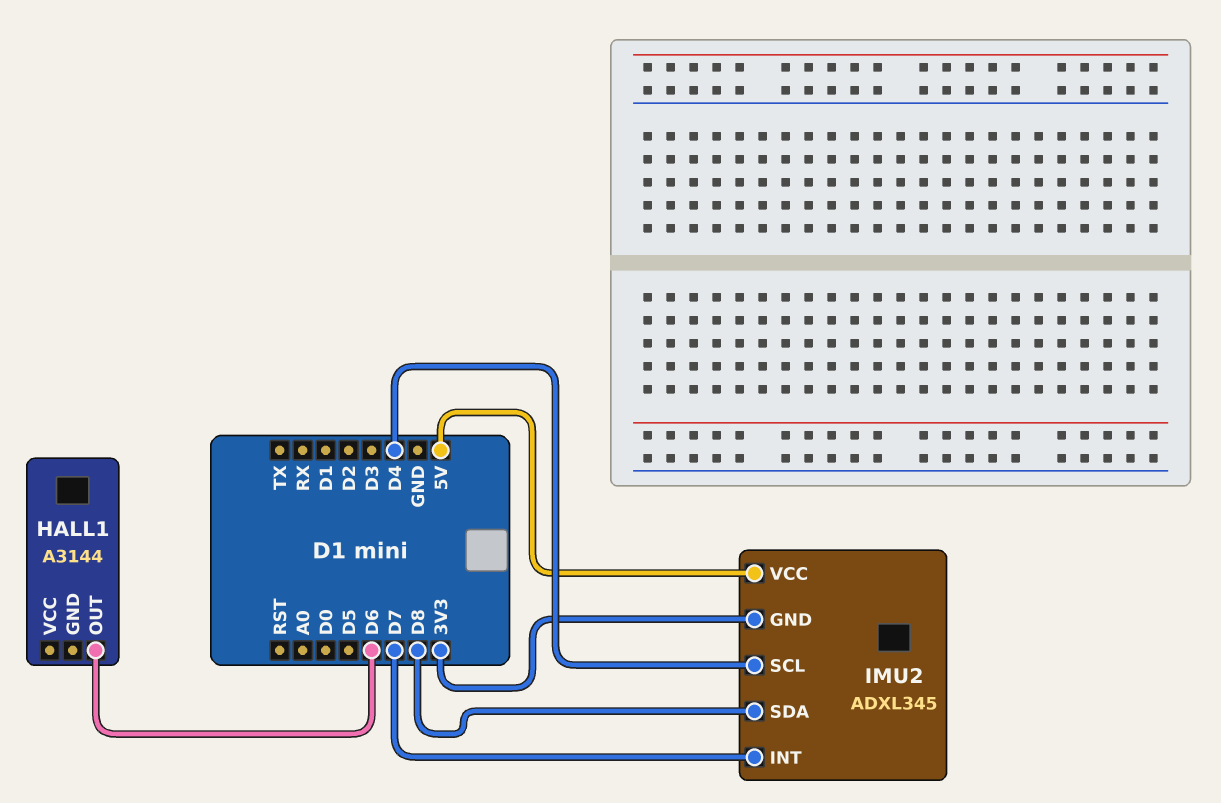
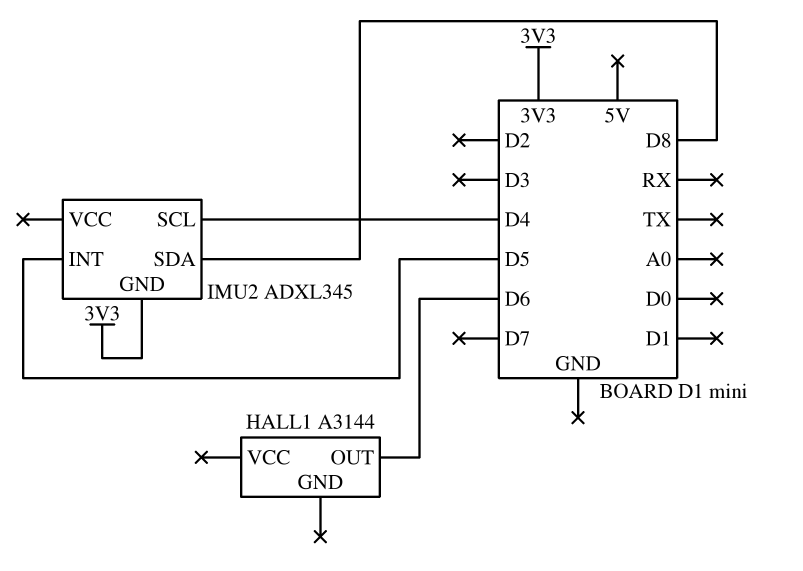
IMU2 pin INT: D7 -> D5
IMU2 pin VCC: 5V -> none

